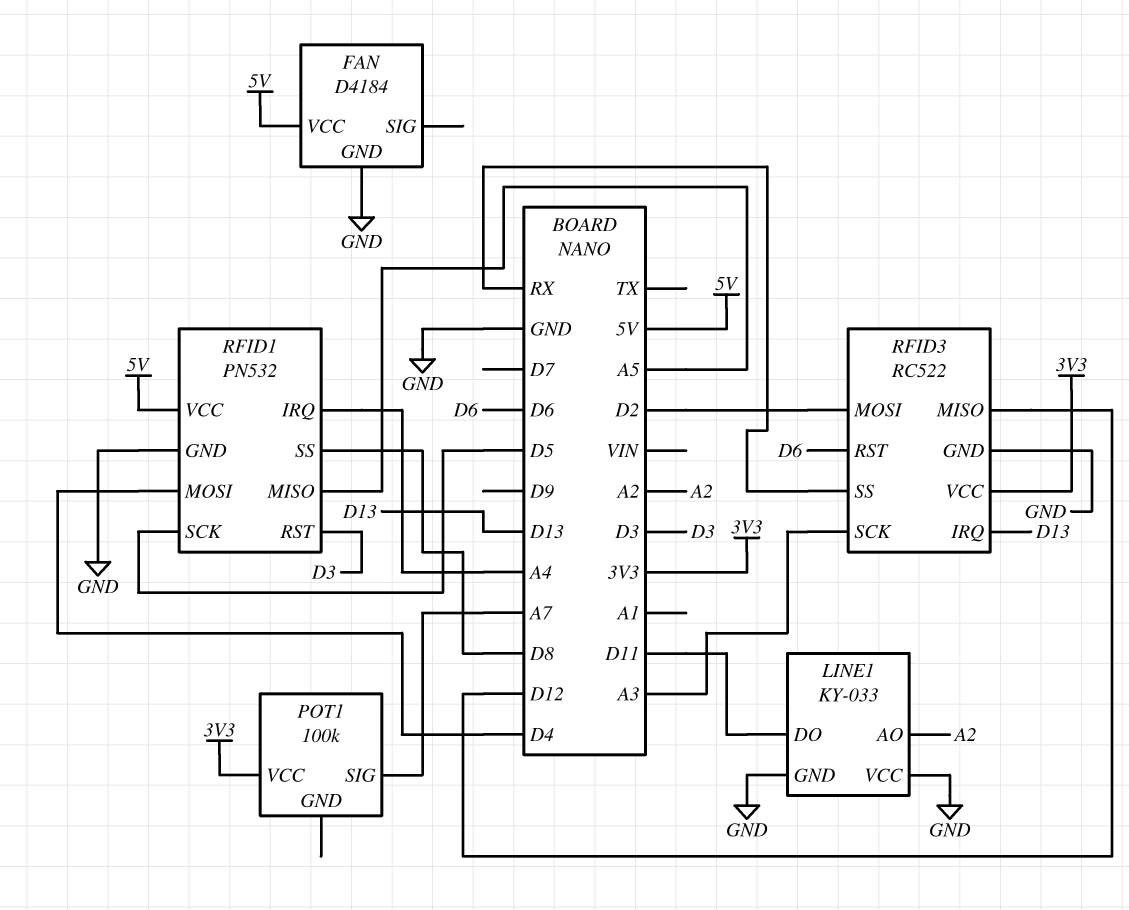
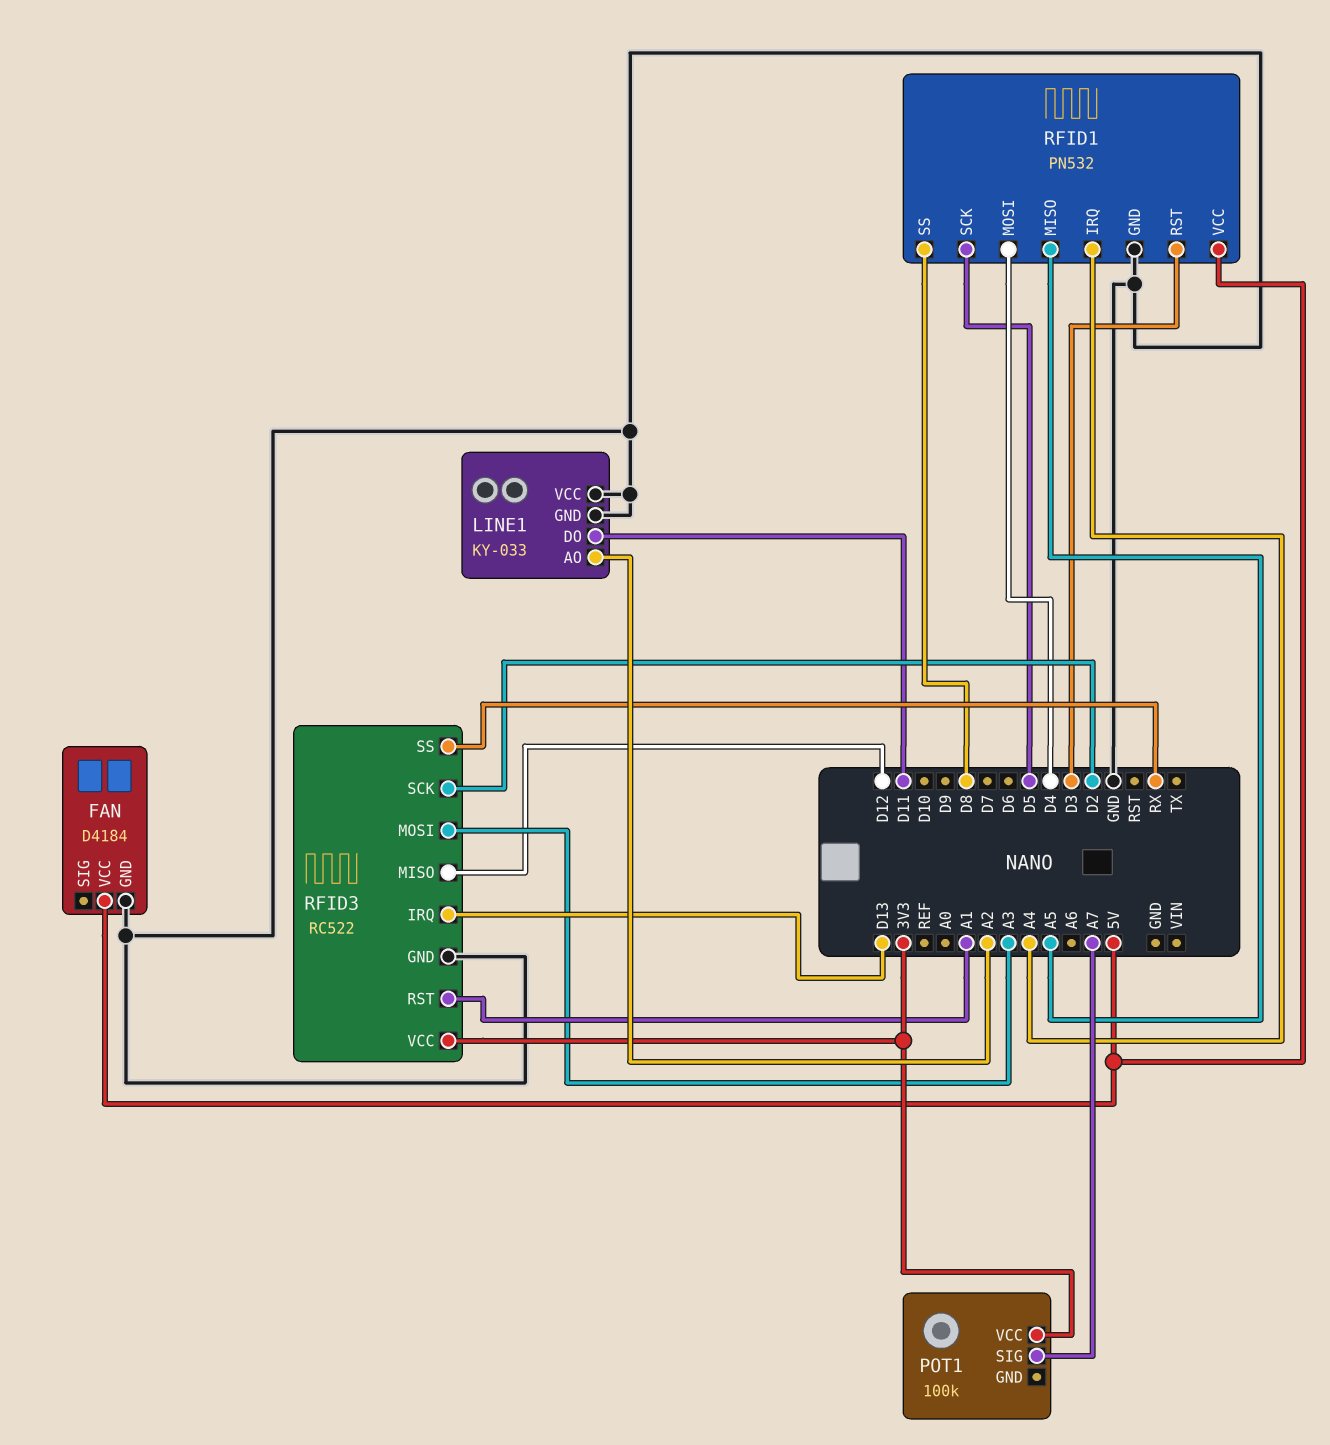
RFID3 pin MOSI: D2 -> A3
RFID3 pin RST: D6 -> A1
RFID3 pin SCK: A3 -> D2

